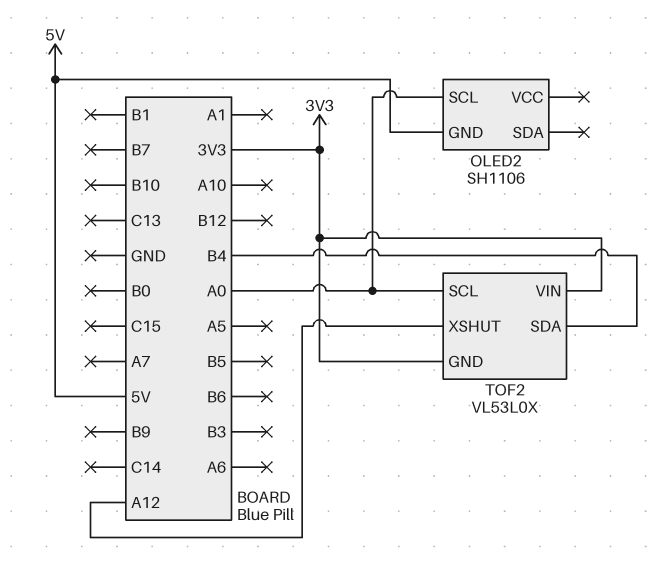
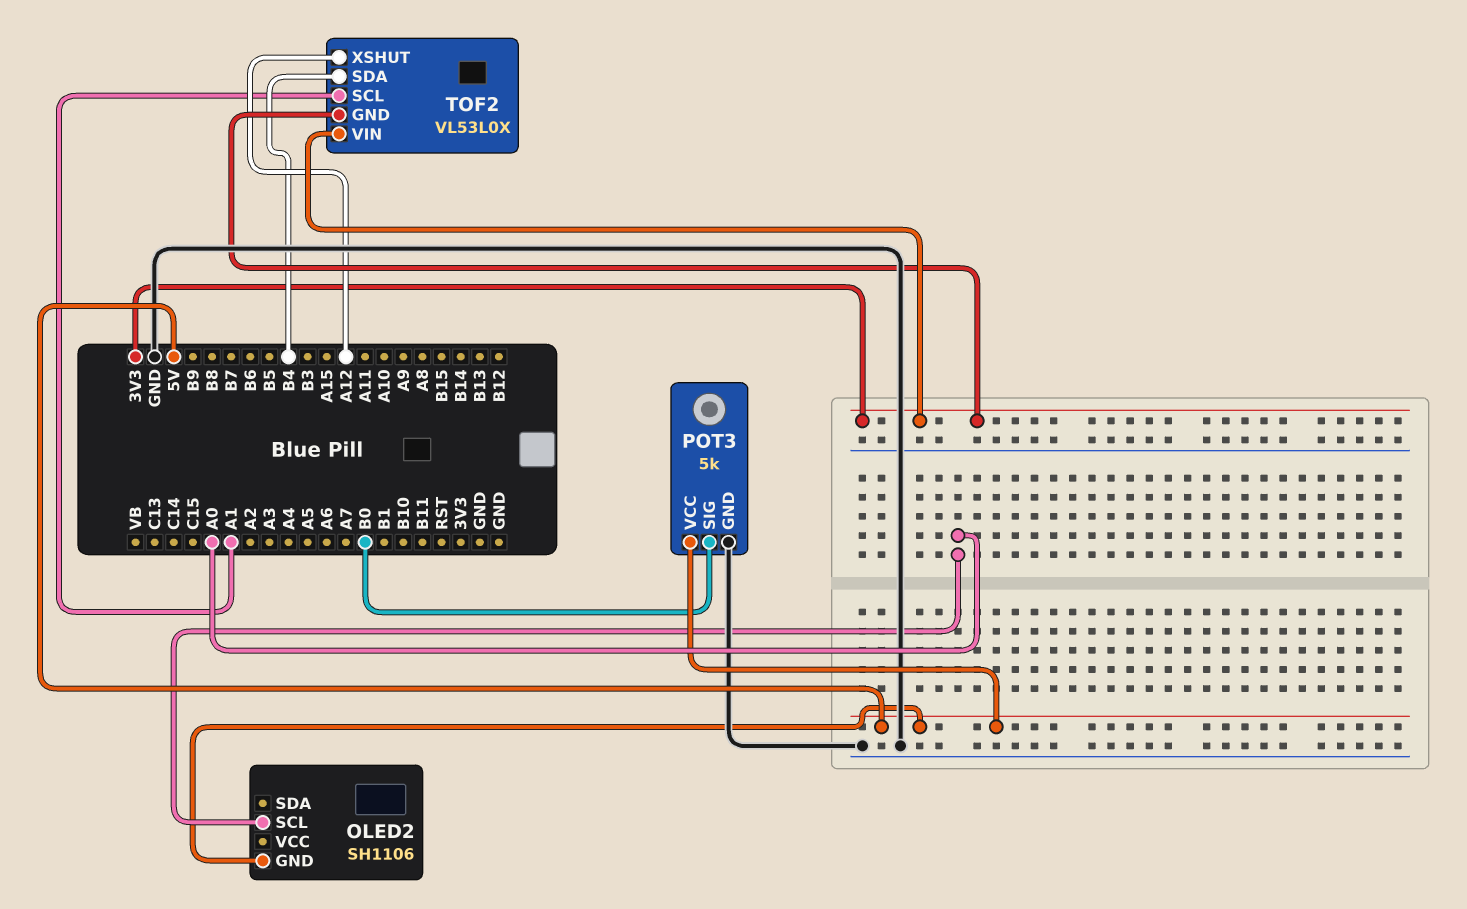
POT3: none -> 5k
POT3 pin GND: none -> GND
POT3 pin SIG: none -> B0
POT3 pin VCC: none -> 5V
TOF2 pin SCL: A0 -> A1

